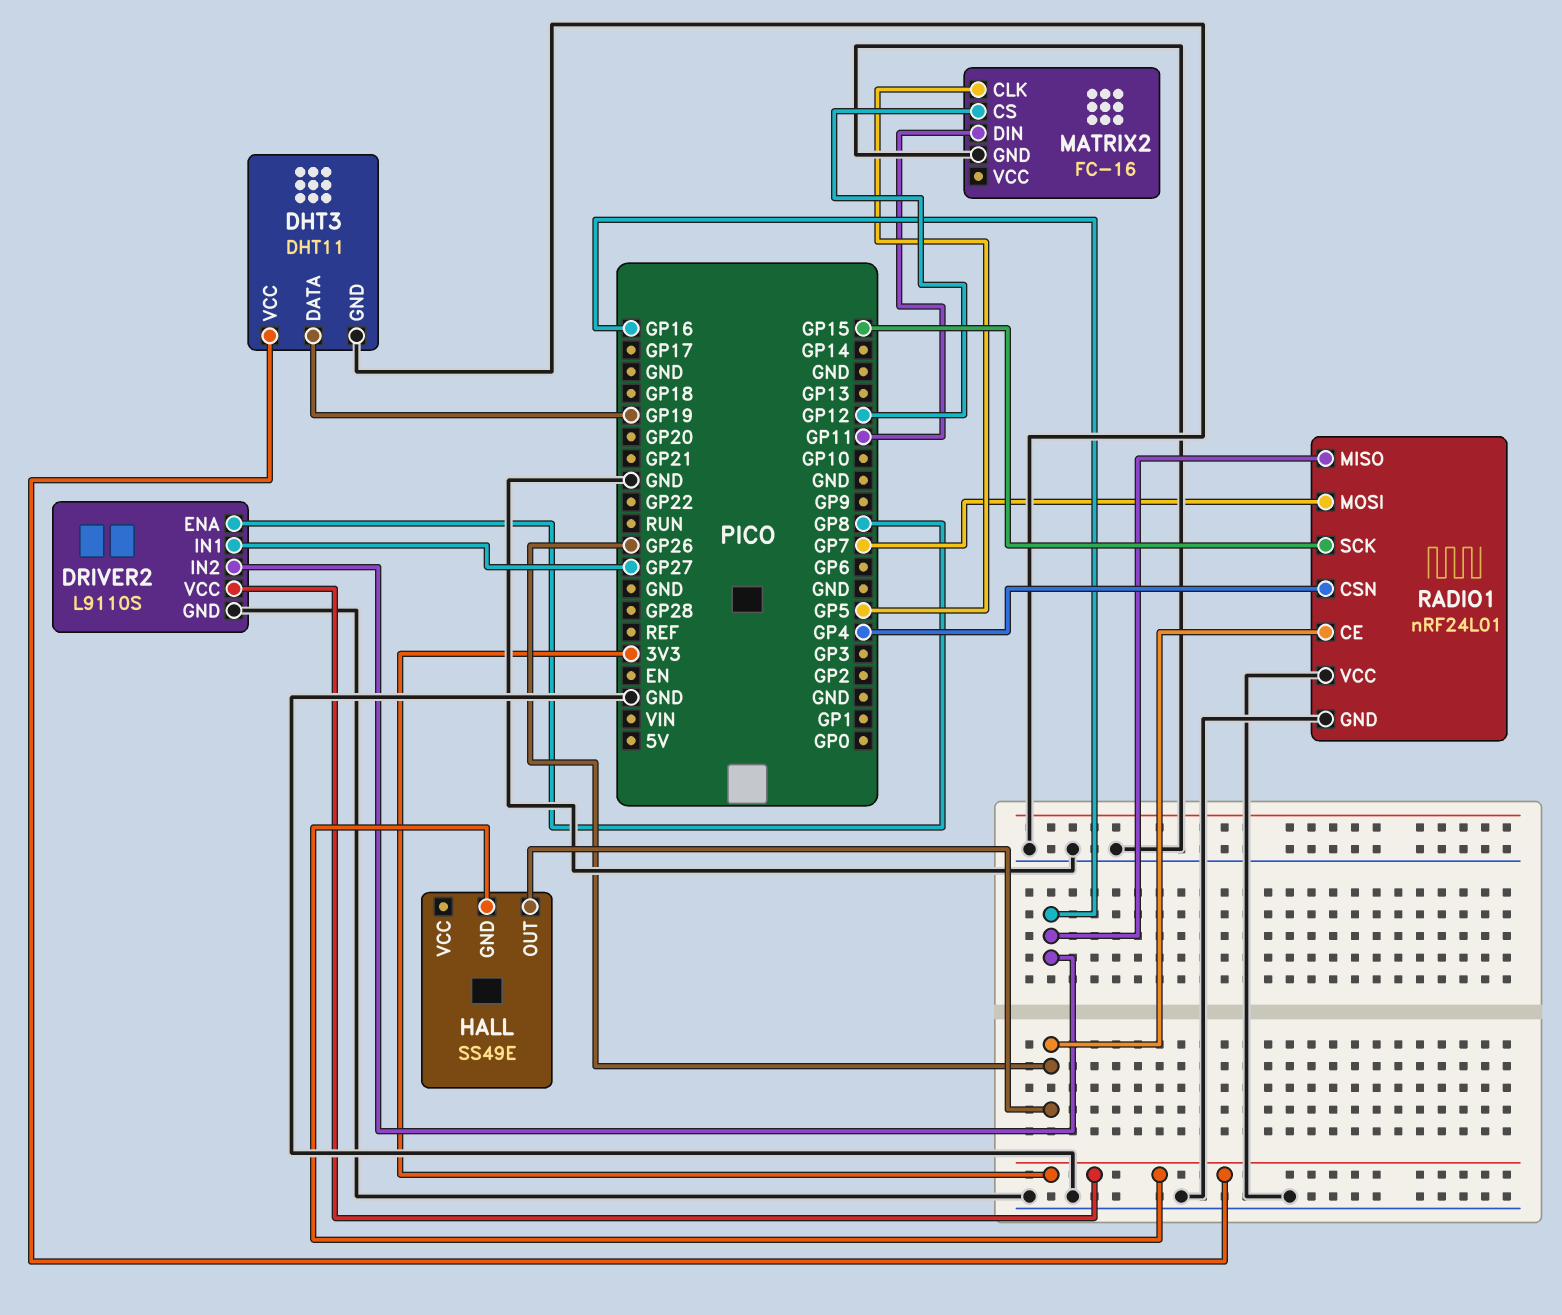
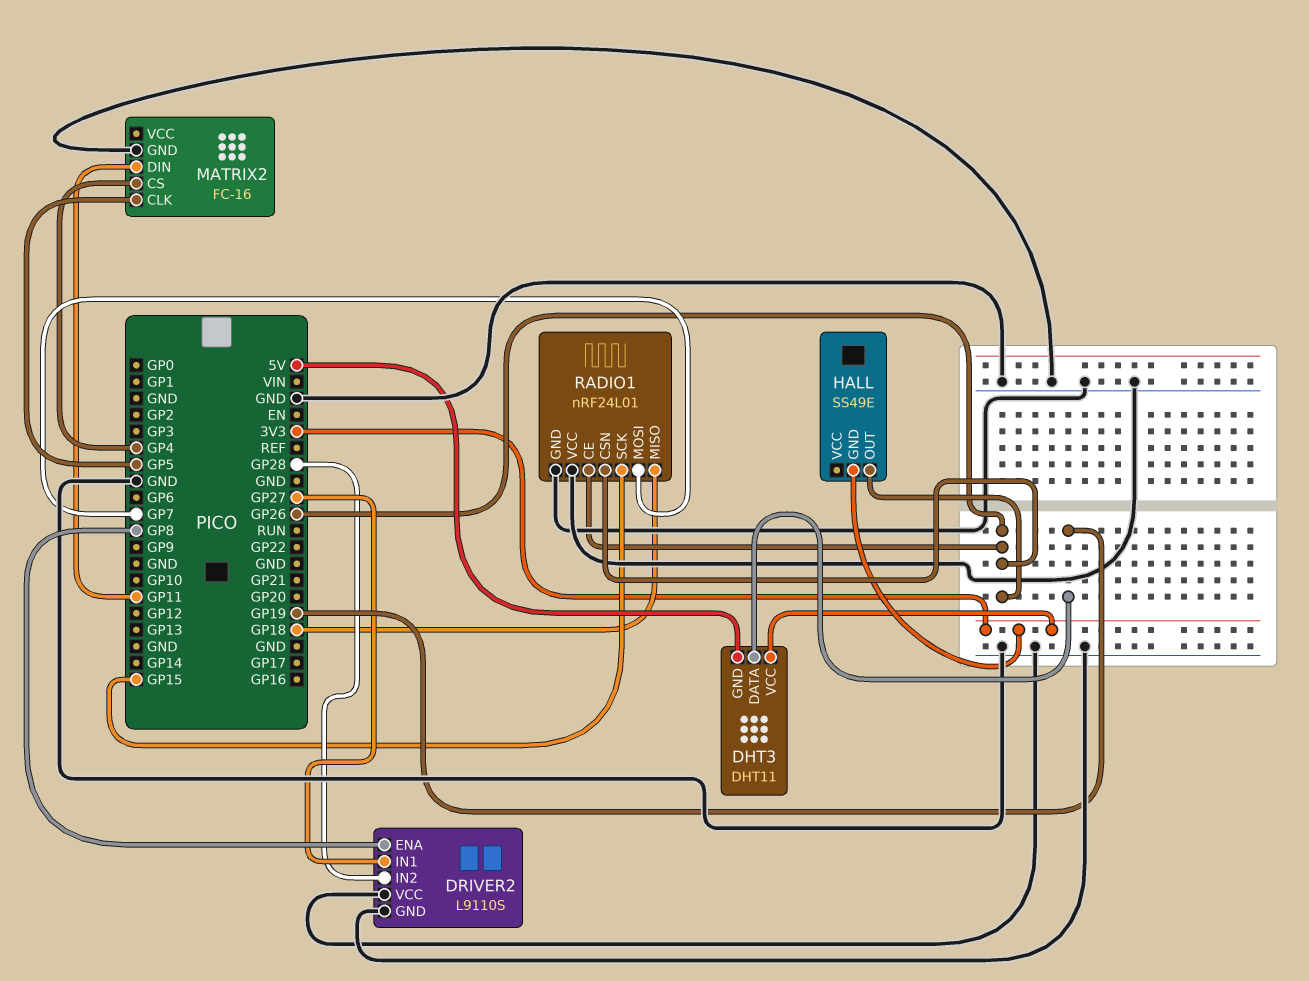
DHT3 pin GND: GND -> 5V
DRIVER2 pin IN2: GP16 -> GP28
DRIVER2 pin VCC: 3V3 -> GND
MATRIX2 pin CS: GP12 -> GP4
RADIO1 pin CSN: GP4 -> GP26
RADIO1 pin MISO: GP16 -> GP18

